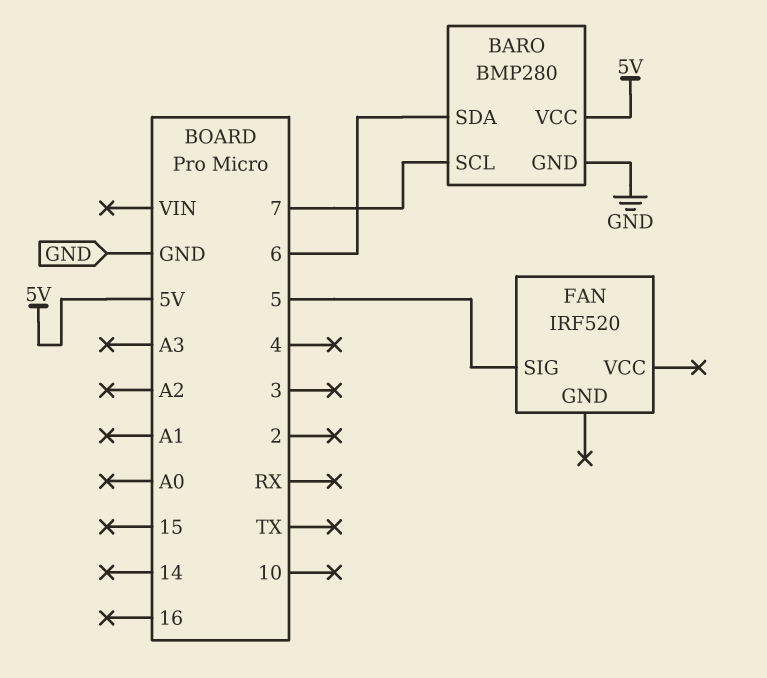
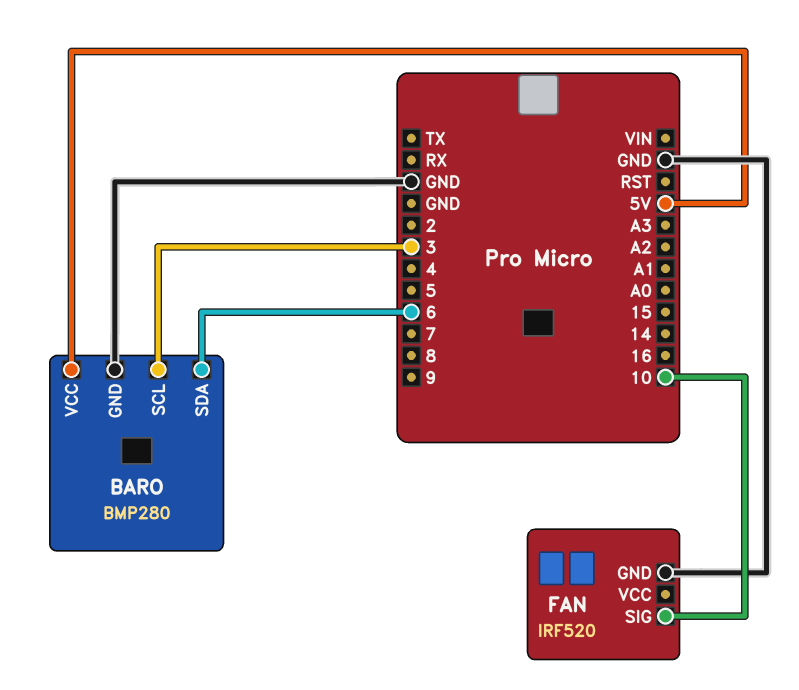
BARO pin SCL: 7 -> 3
FAN pin GND: none -> GND
FAN pin SIG: 5 -> 10

